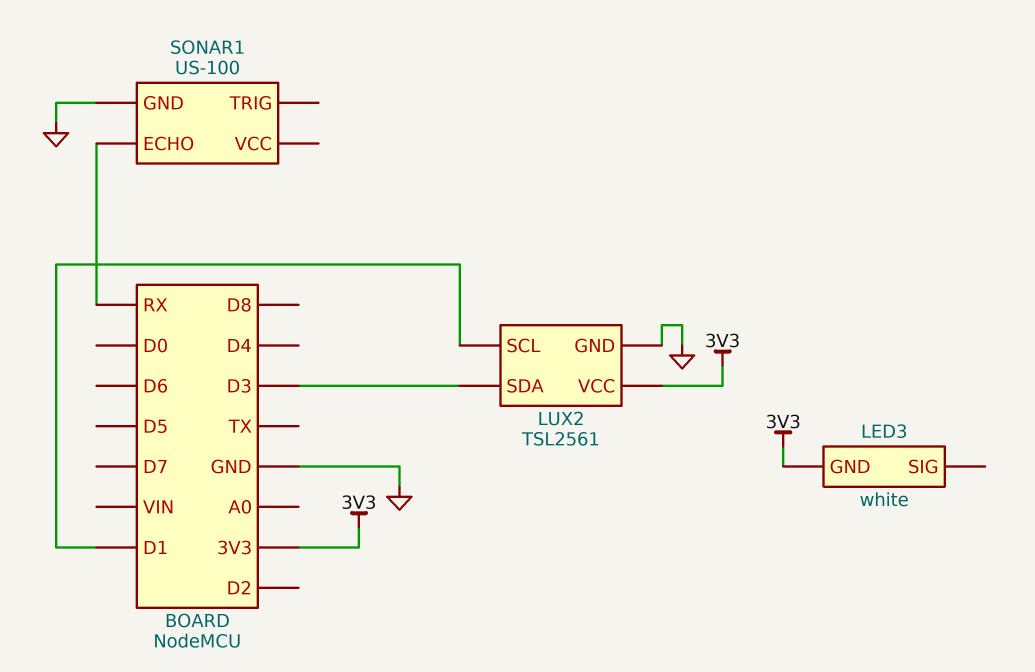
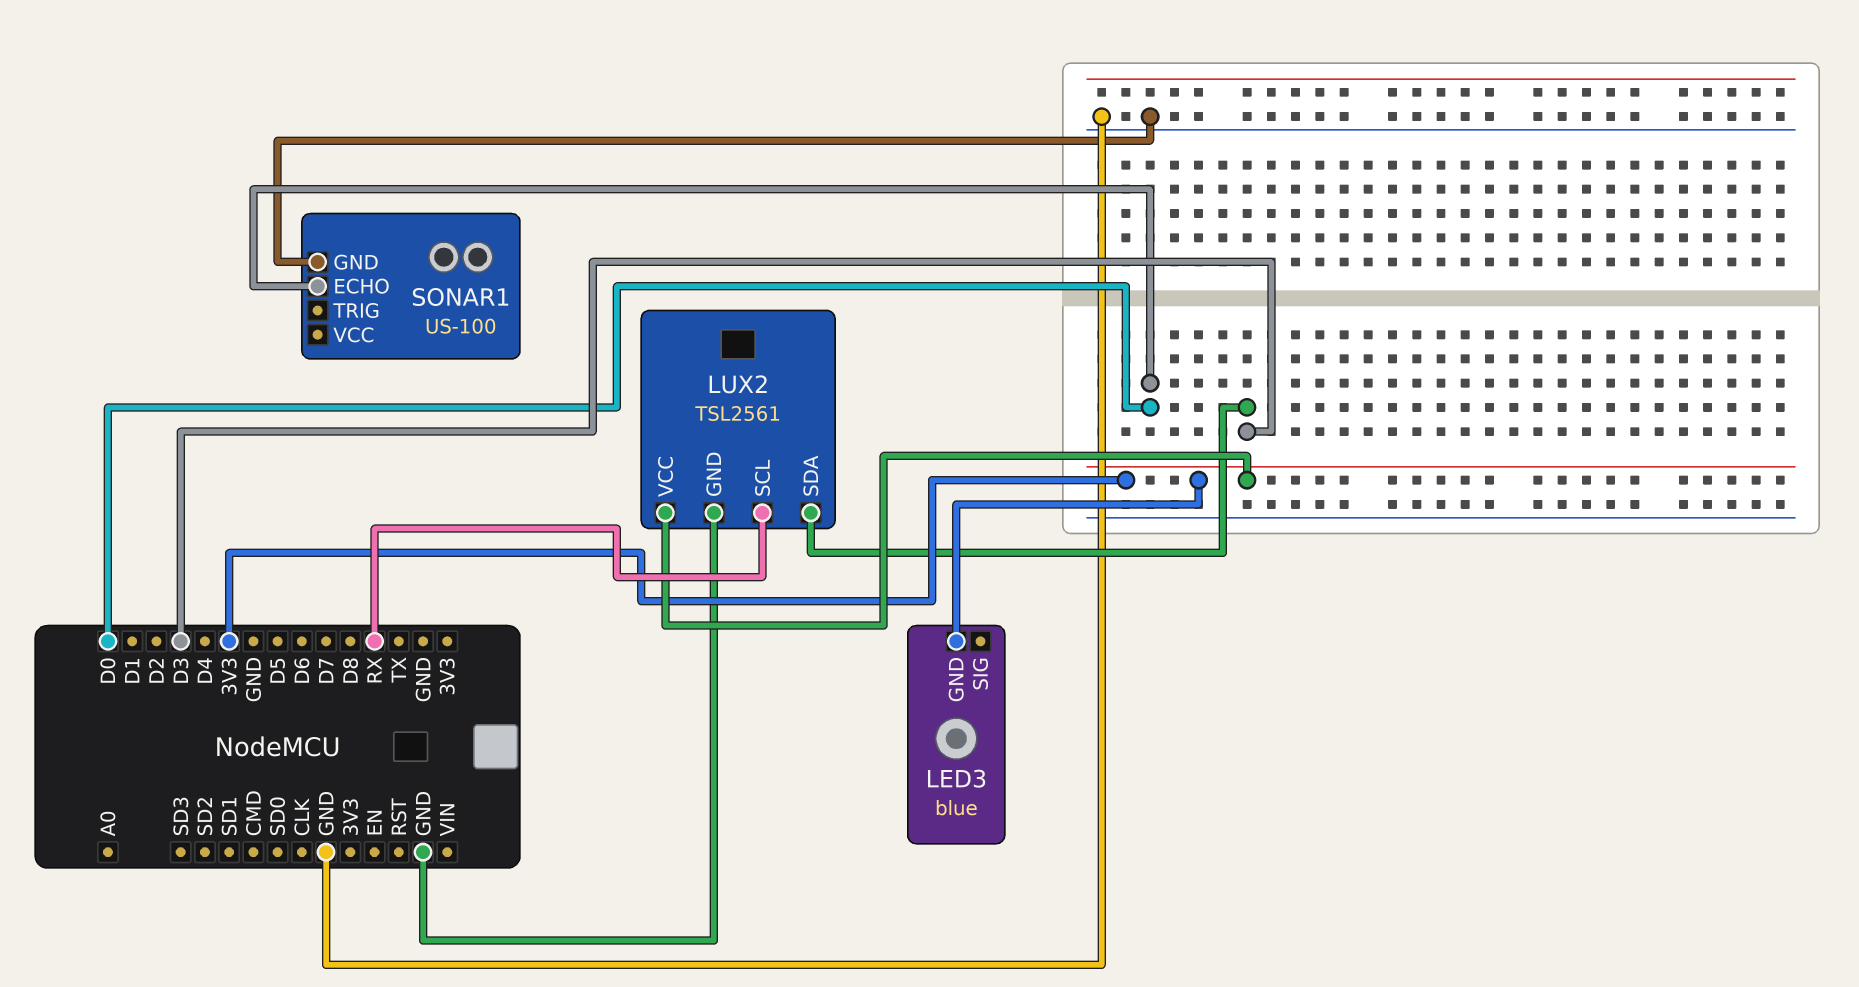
LED3: white -> blue
LUX2 pin SCL: D1 -> RX
SONAR1 pin ECHO: RX -> D0

